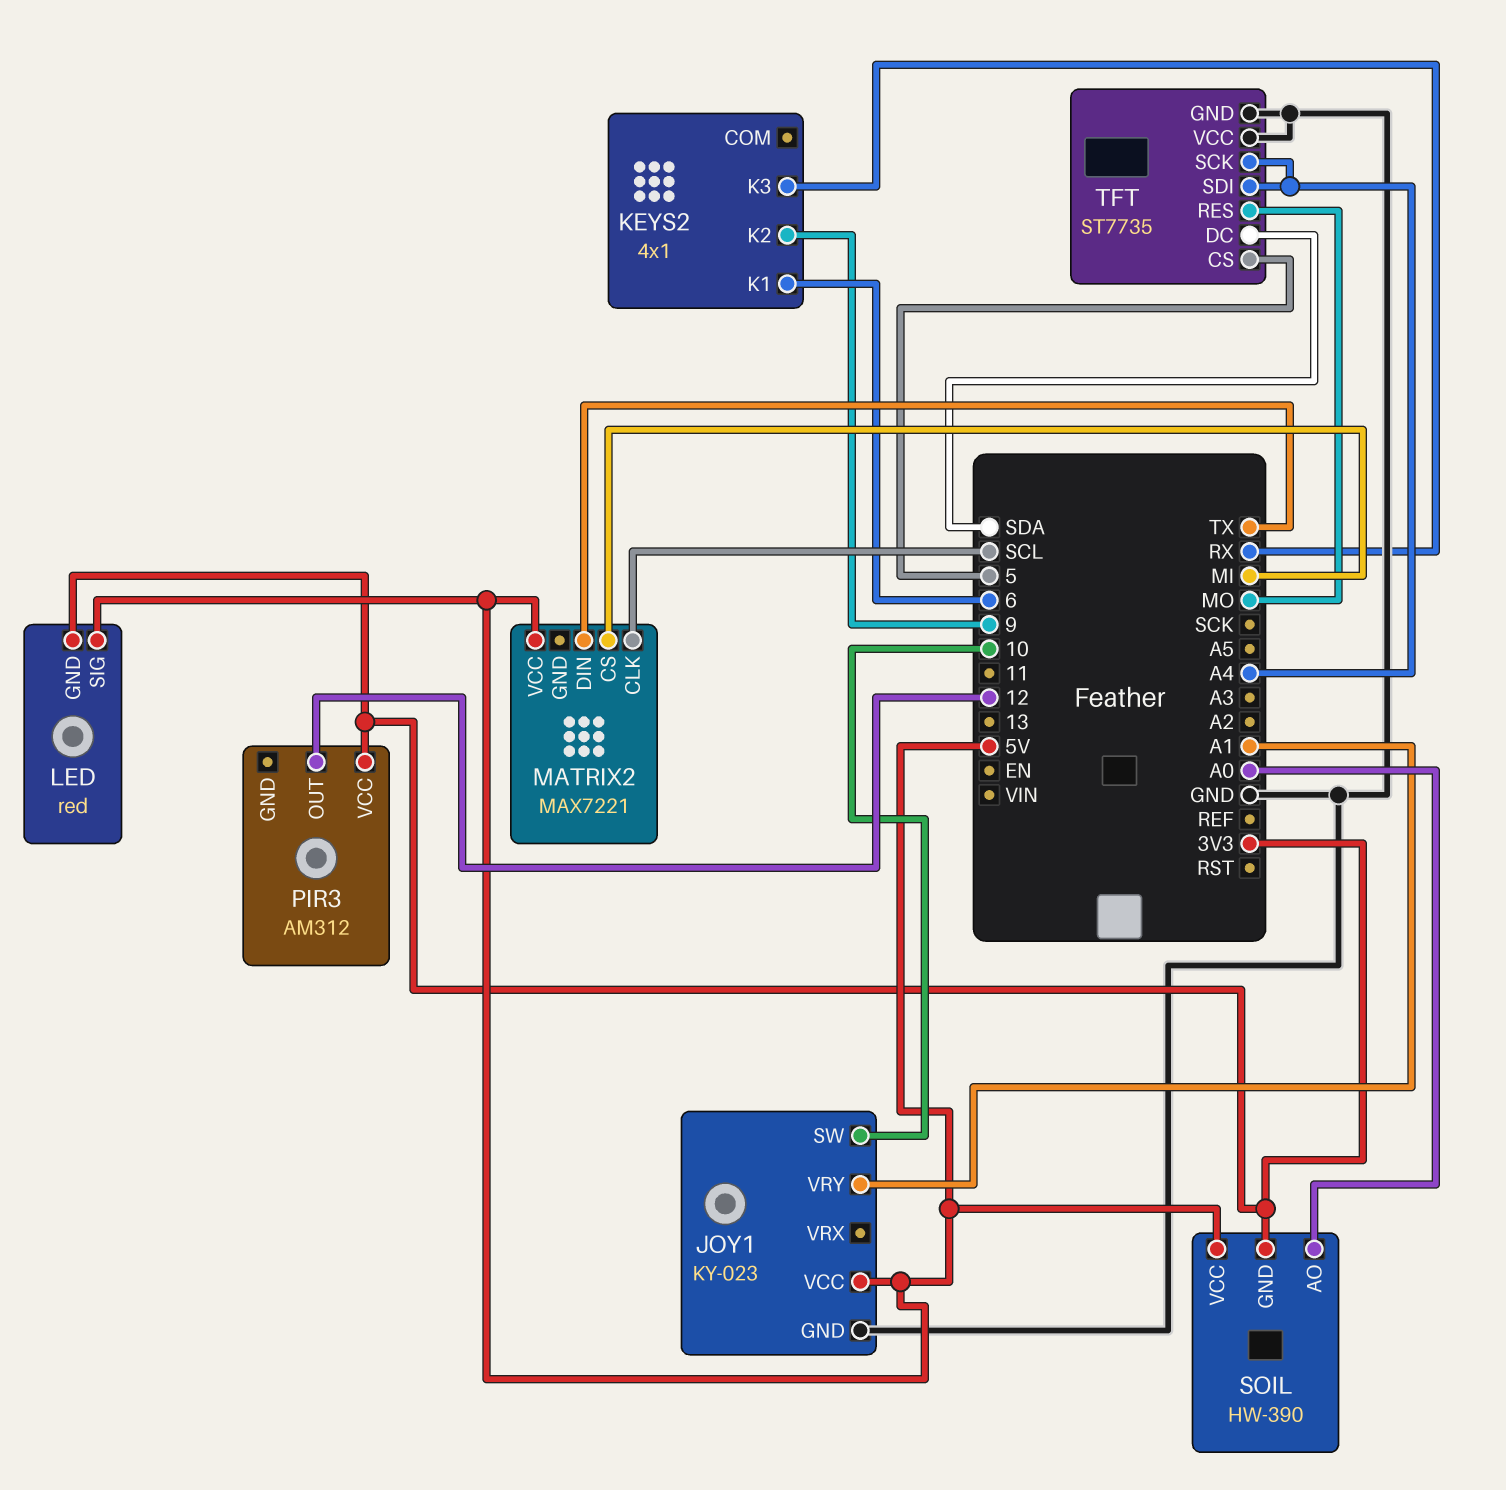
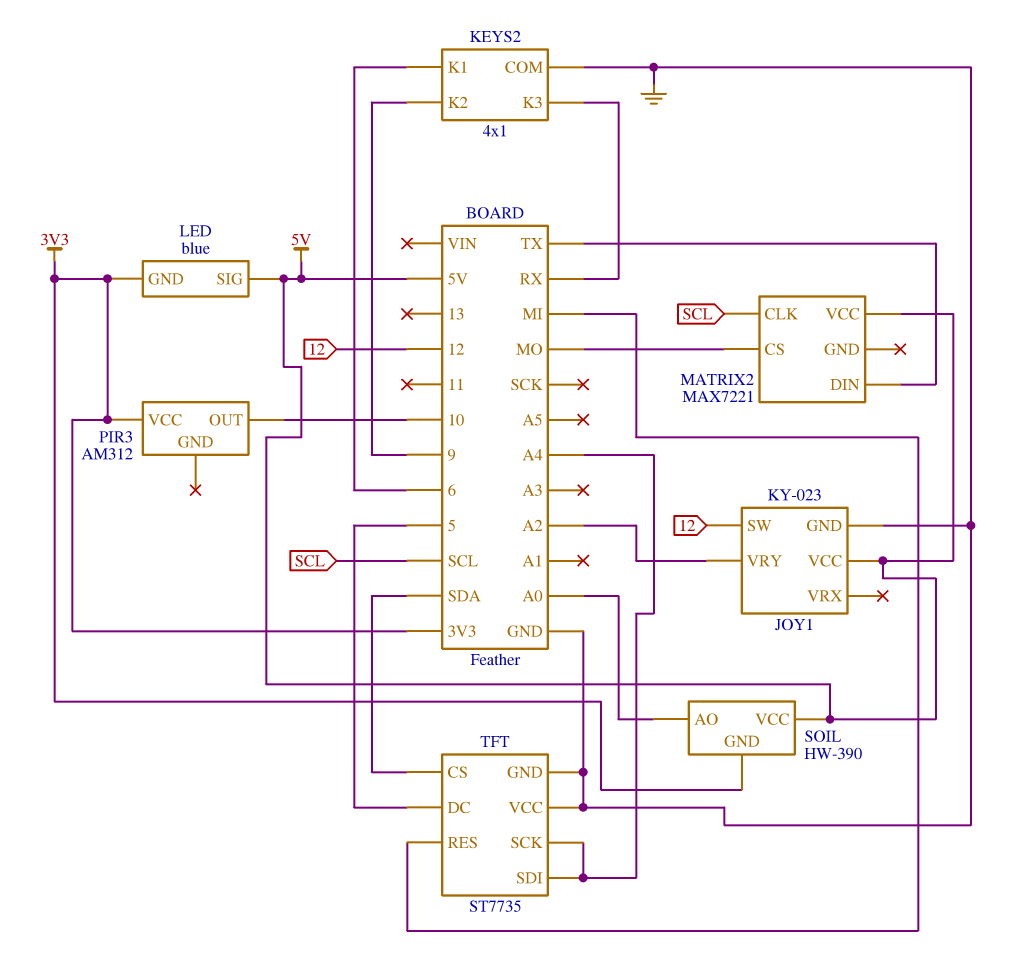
JOY1 pin SW: 10 -> 12
JOY1 pin VRY: A1 -> A2
KEYS2 pin COM: none -> GND
LED: red -> blue
MATRIX2 pin CS: MI -> MO
PIR3 pin OUT: 12 -> 10
TFT pin CS: 5 -> SDA
TFT pin DC: SDA -> 5
TFT pin RES: MO -> MI

